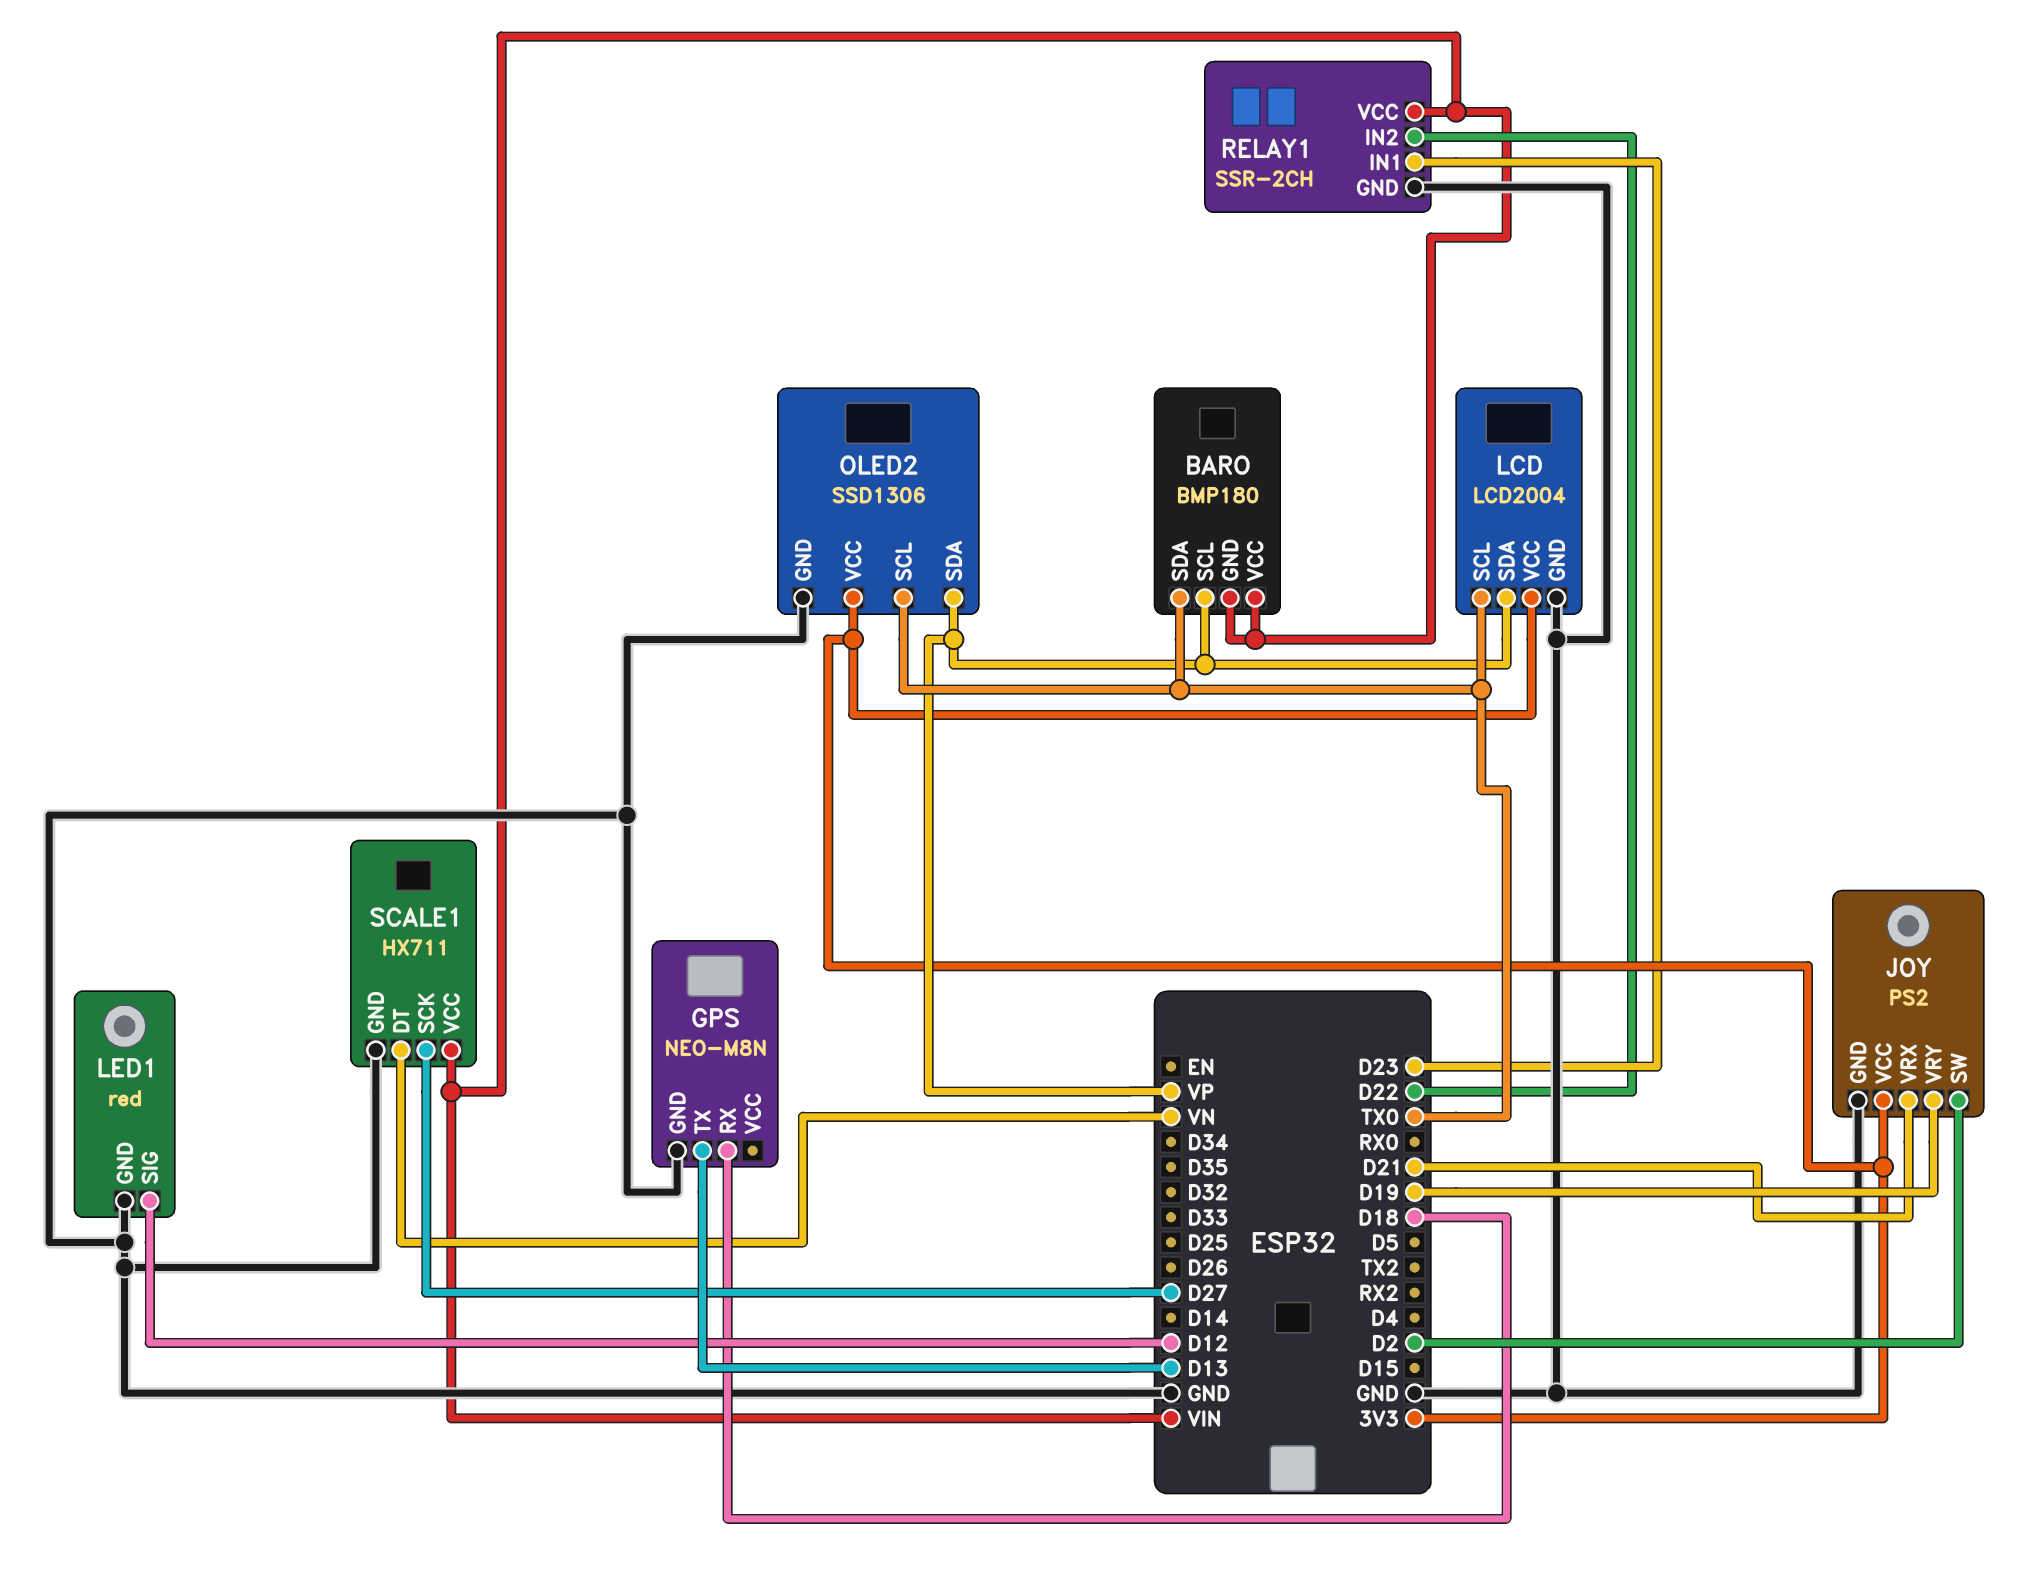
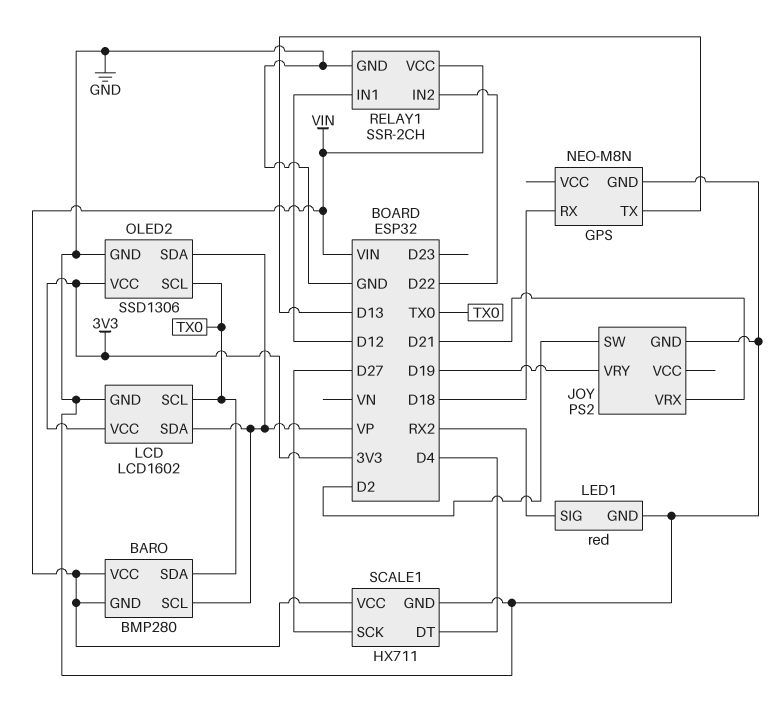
BARO: BMP180 -> BMP280
JOY pin VCC: 3V3 -> none
LCD: LCD2004 -> LCD1602
LED1 pin SIG: D12 -> RX2
RELAY1 pin IN1: D23 -> D12
SCALE1 pin DT: VN -> D4

